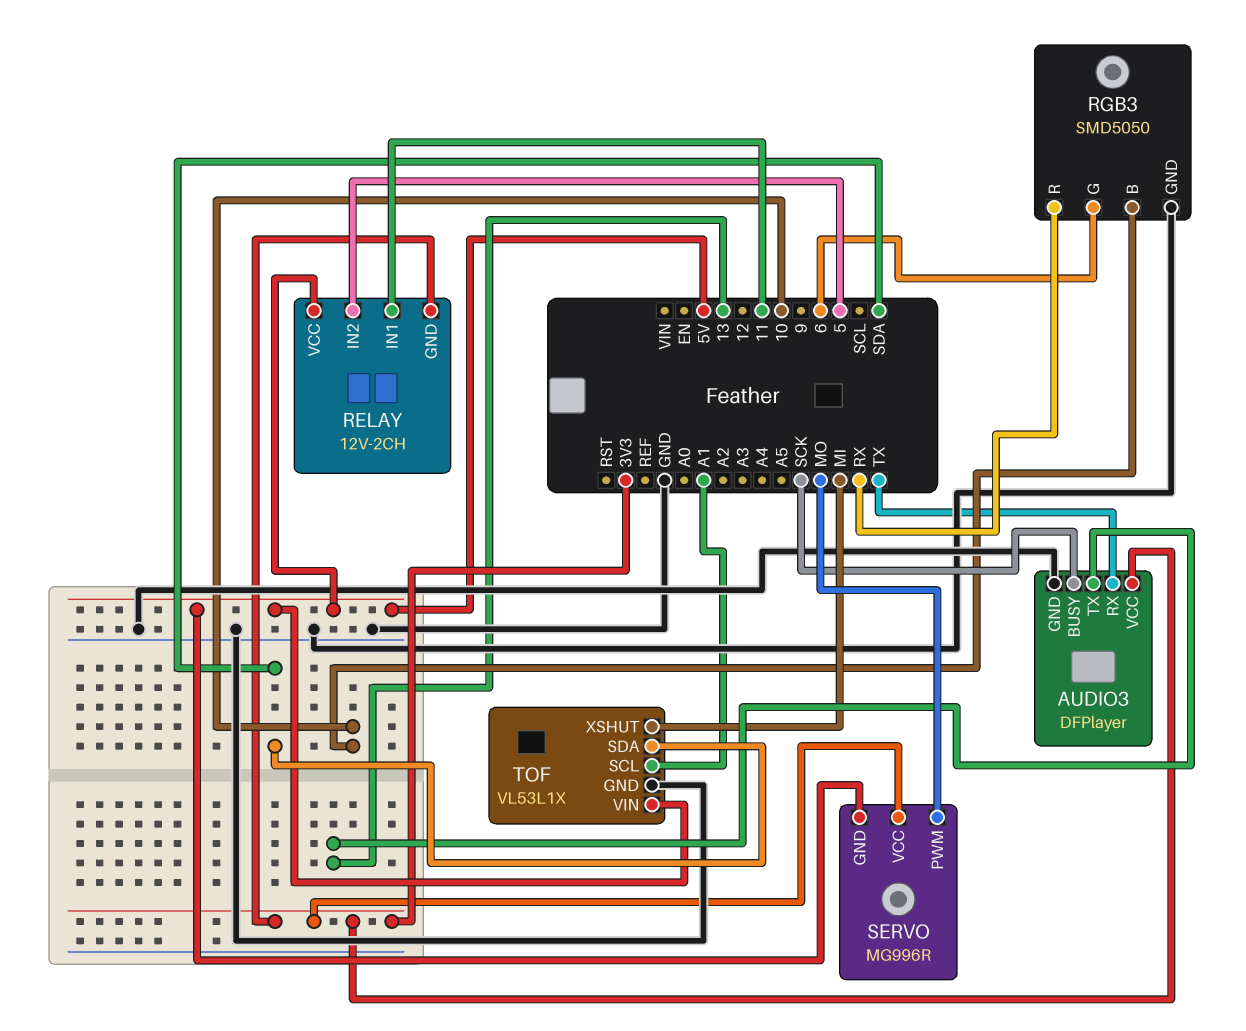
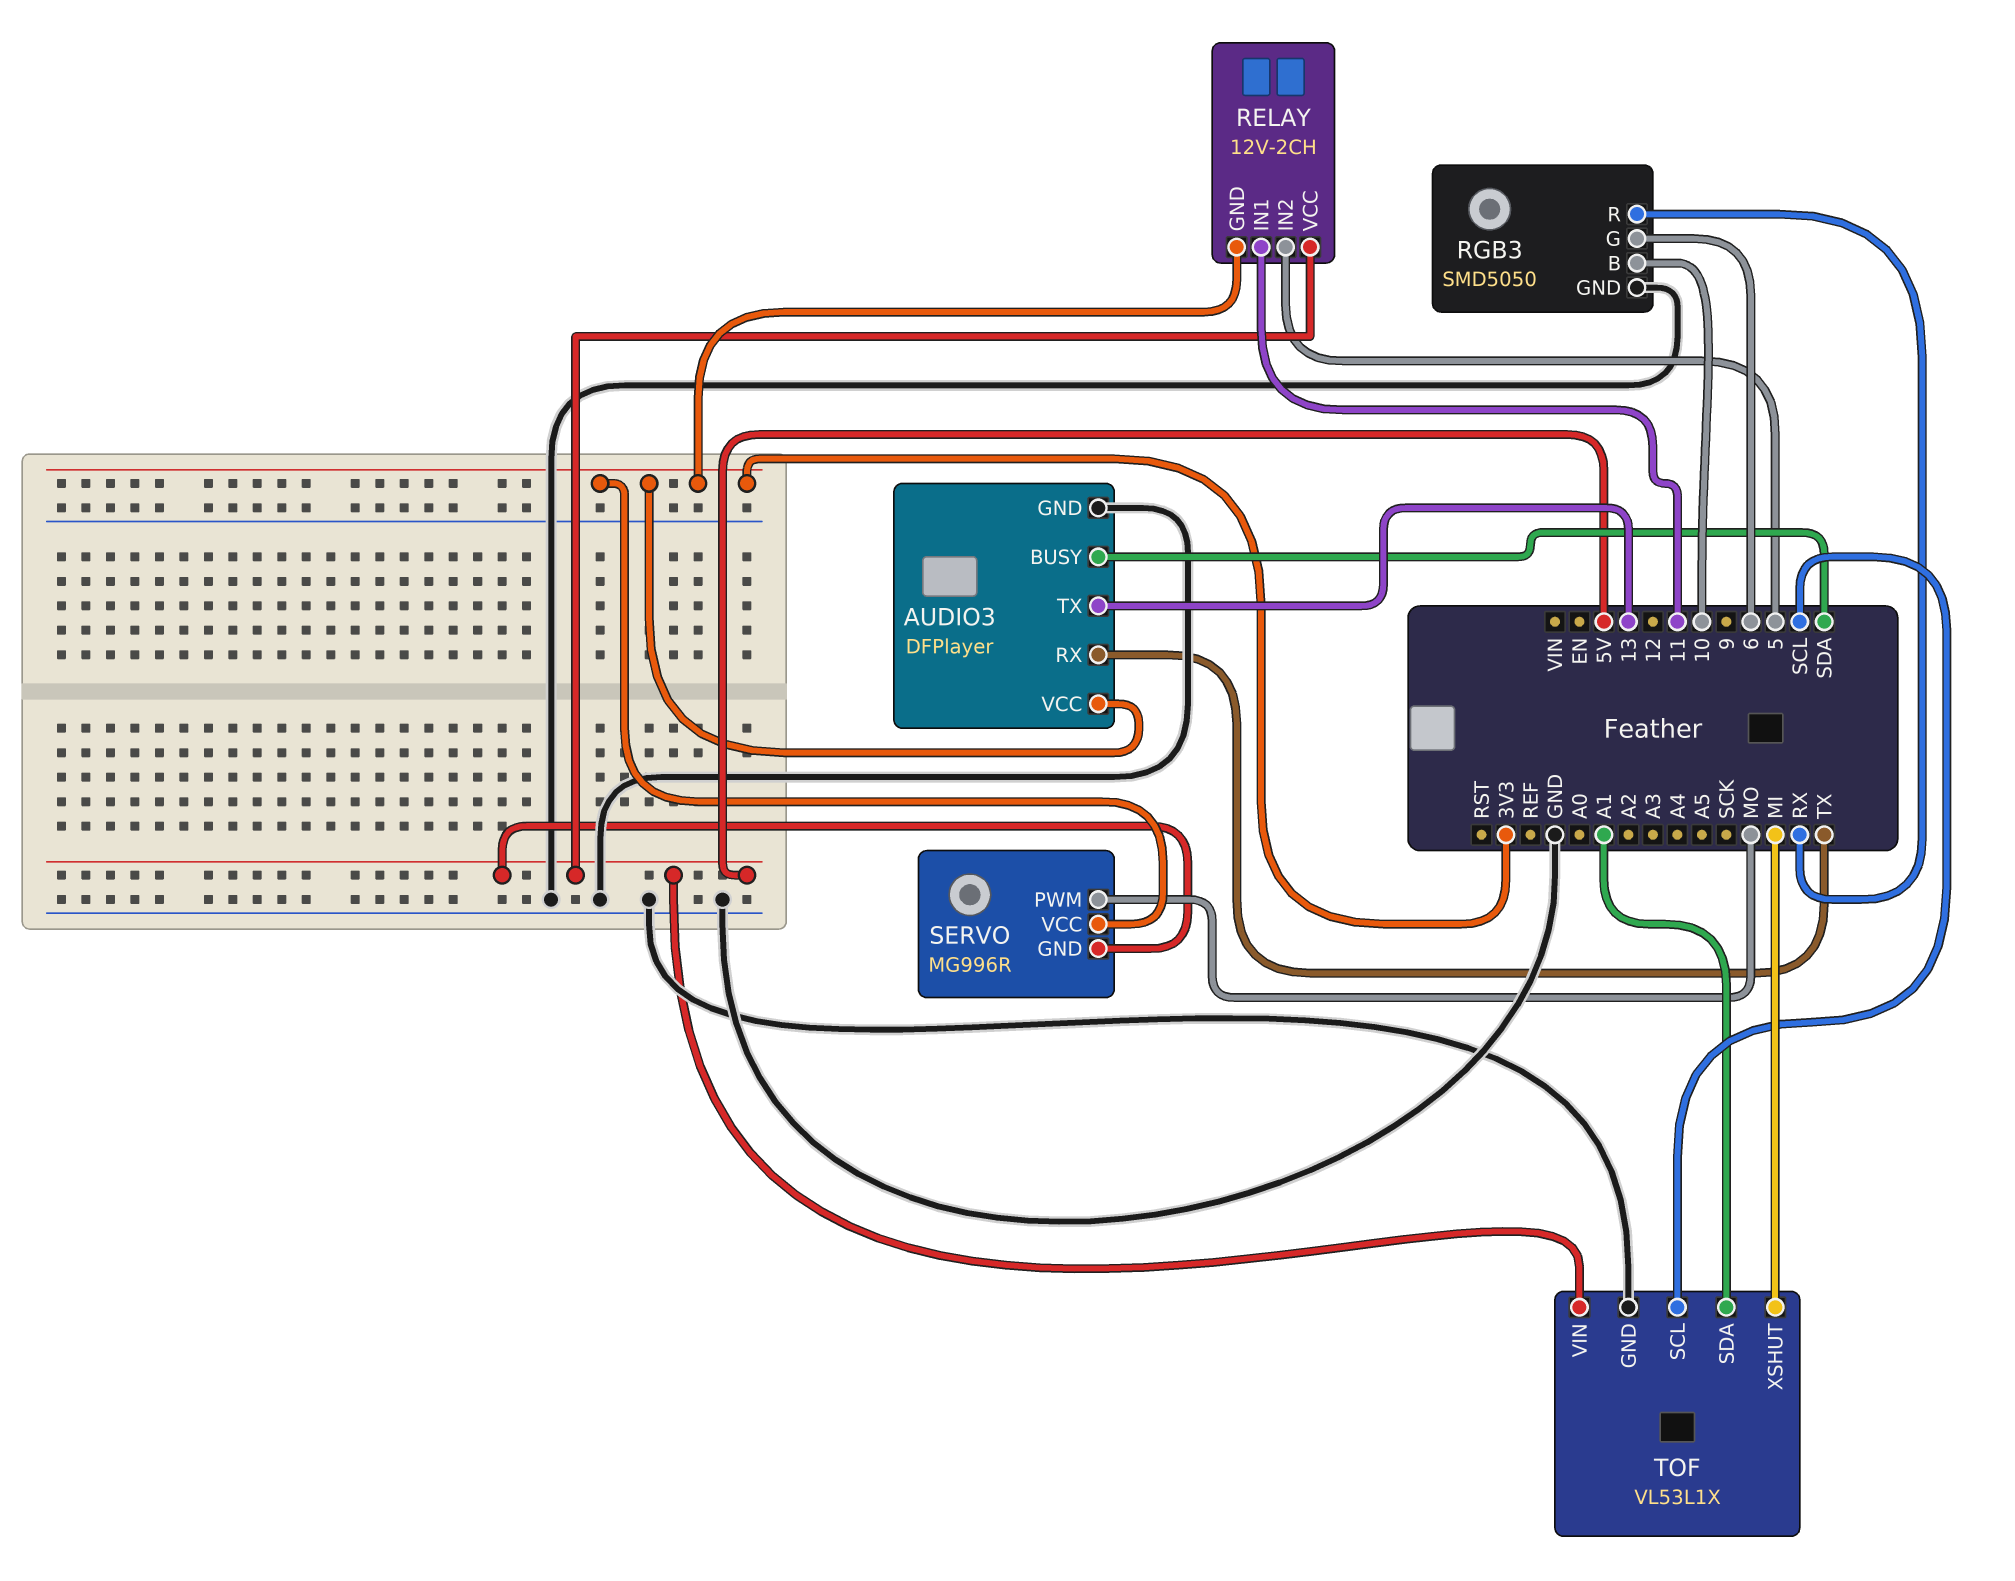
AUDIO3 pin BUSY: SCK -> SDA
TOF pin SCL: A1 -> SCL
TOF pin SDA: SDA -> A1

